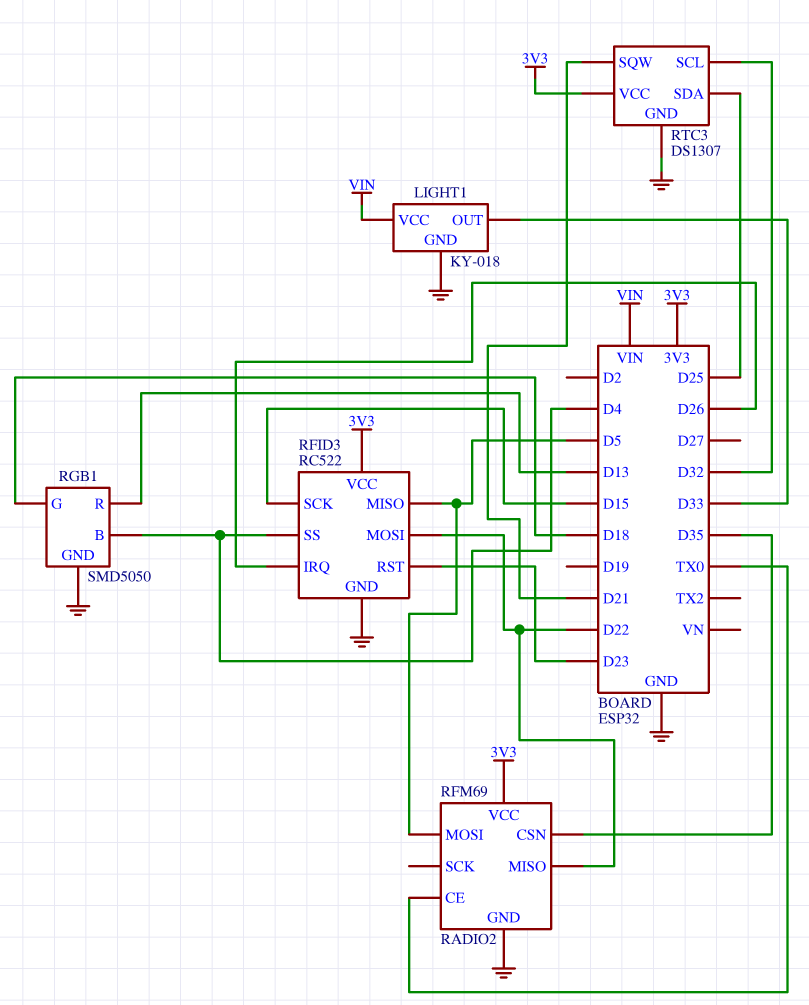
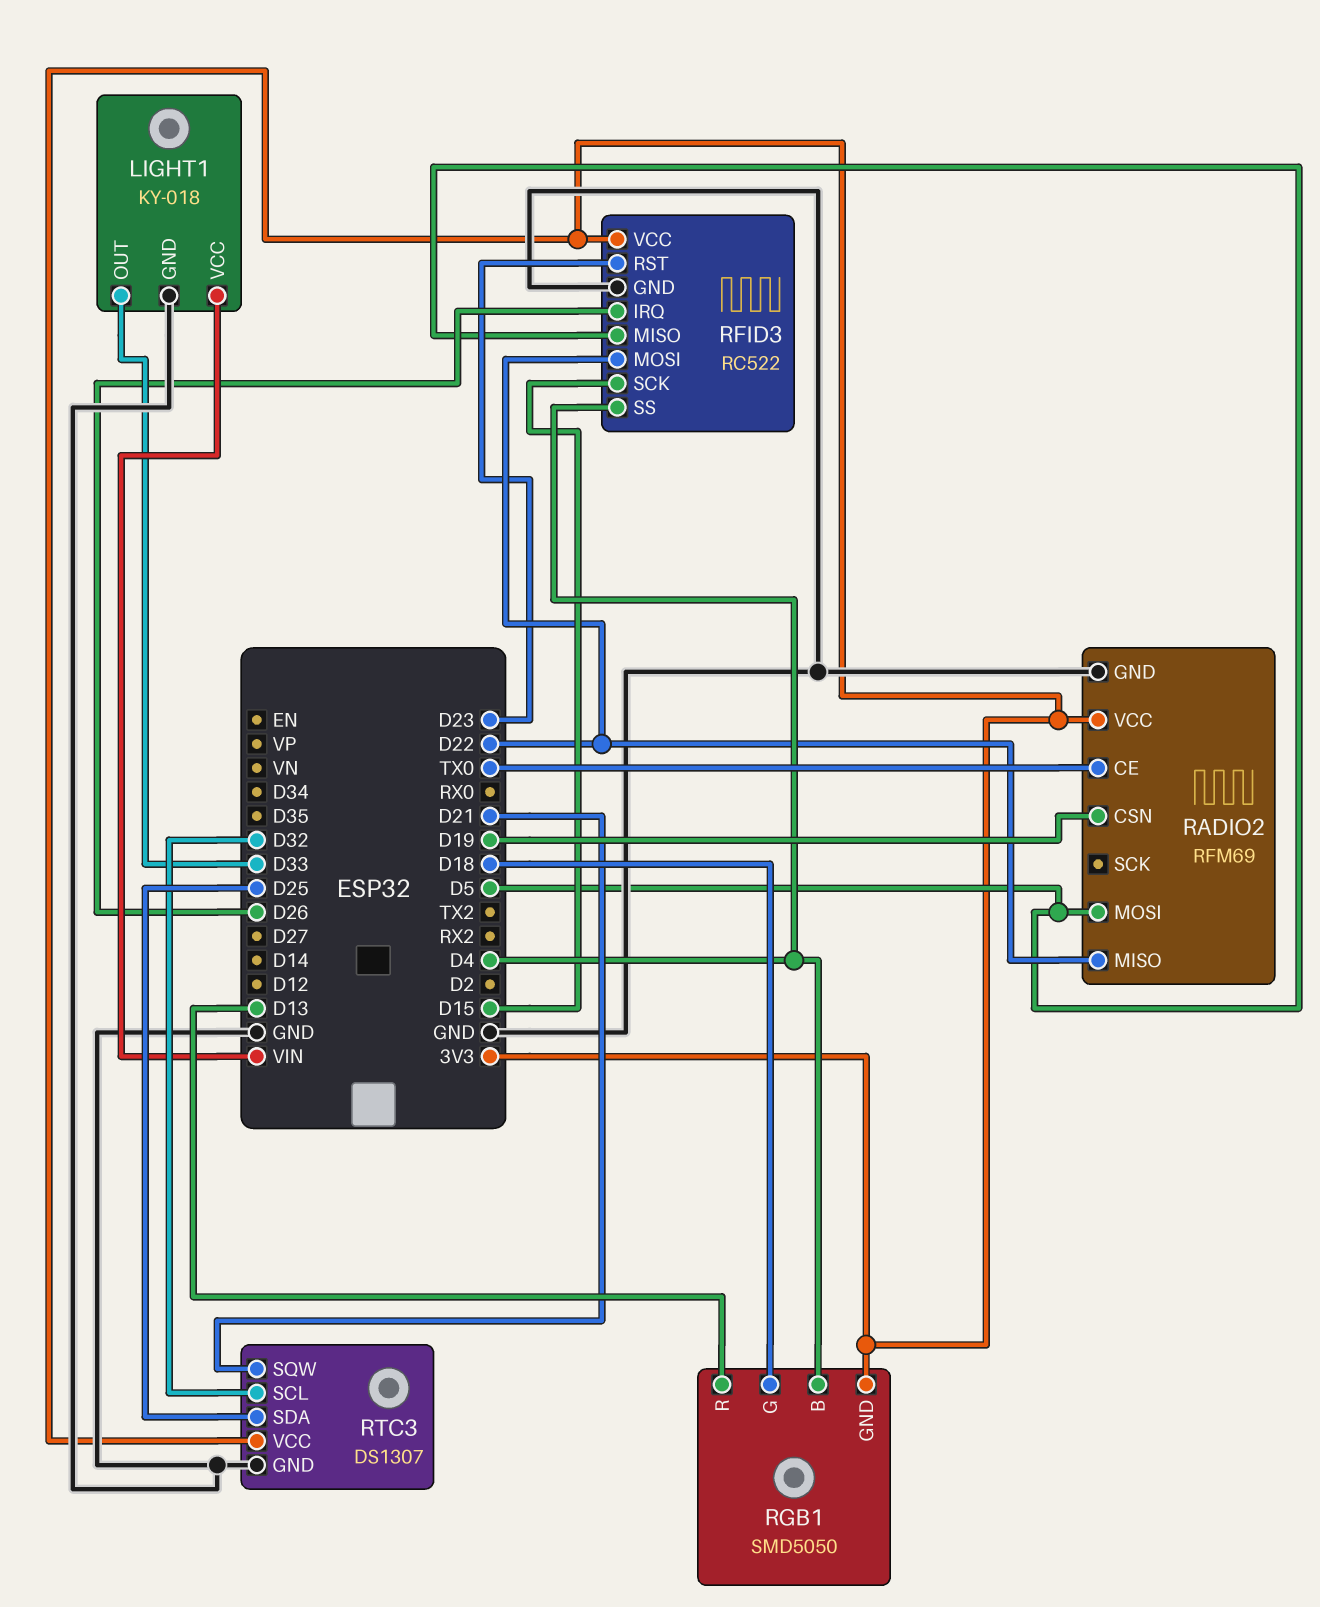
RADIO2 pin CSN: D35 -> D19
RGB1 pin GND: GND -> 3V3

